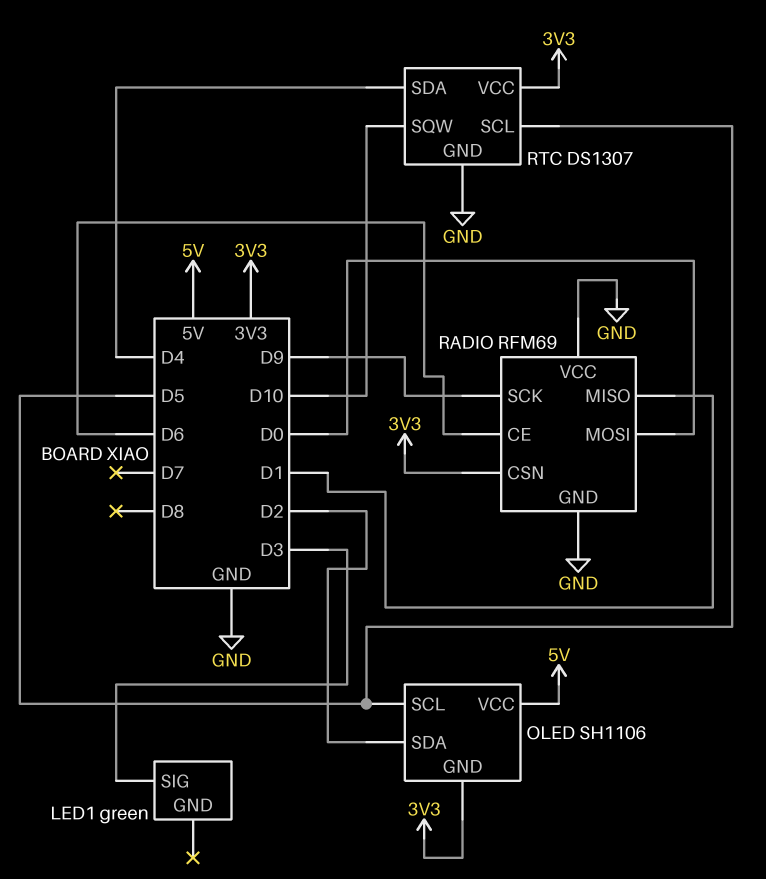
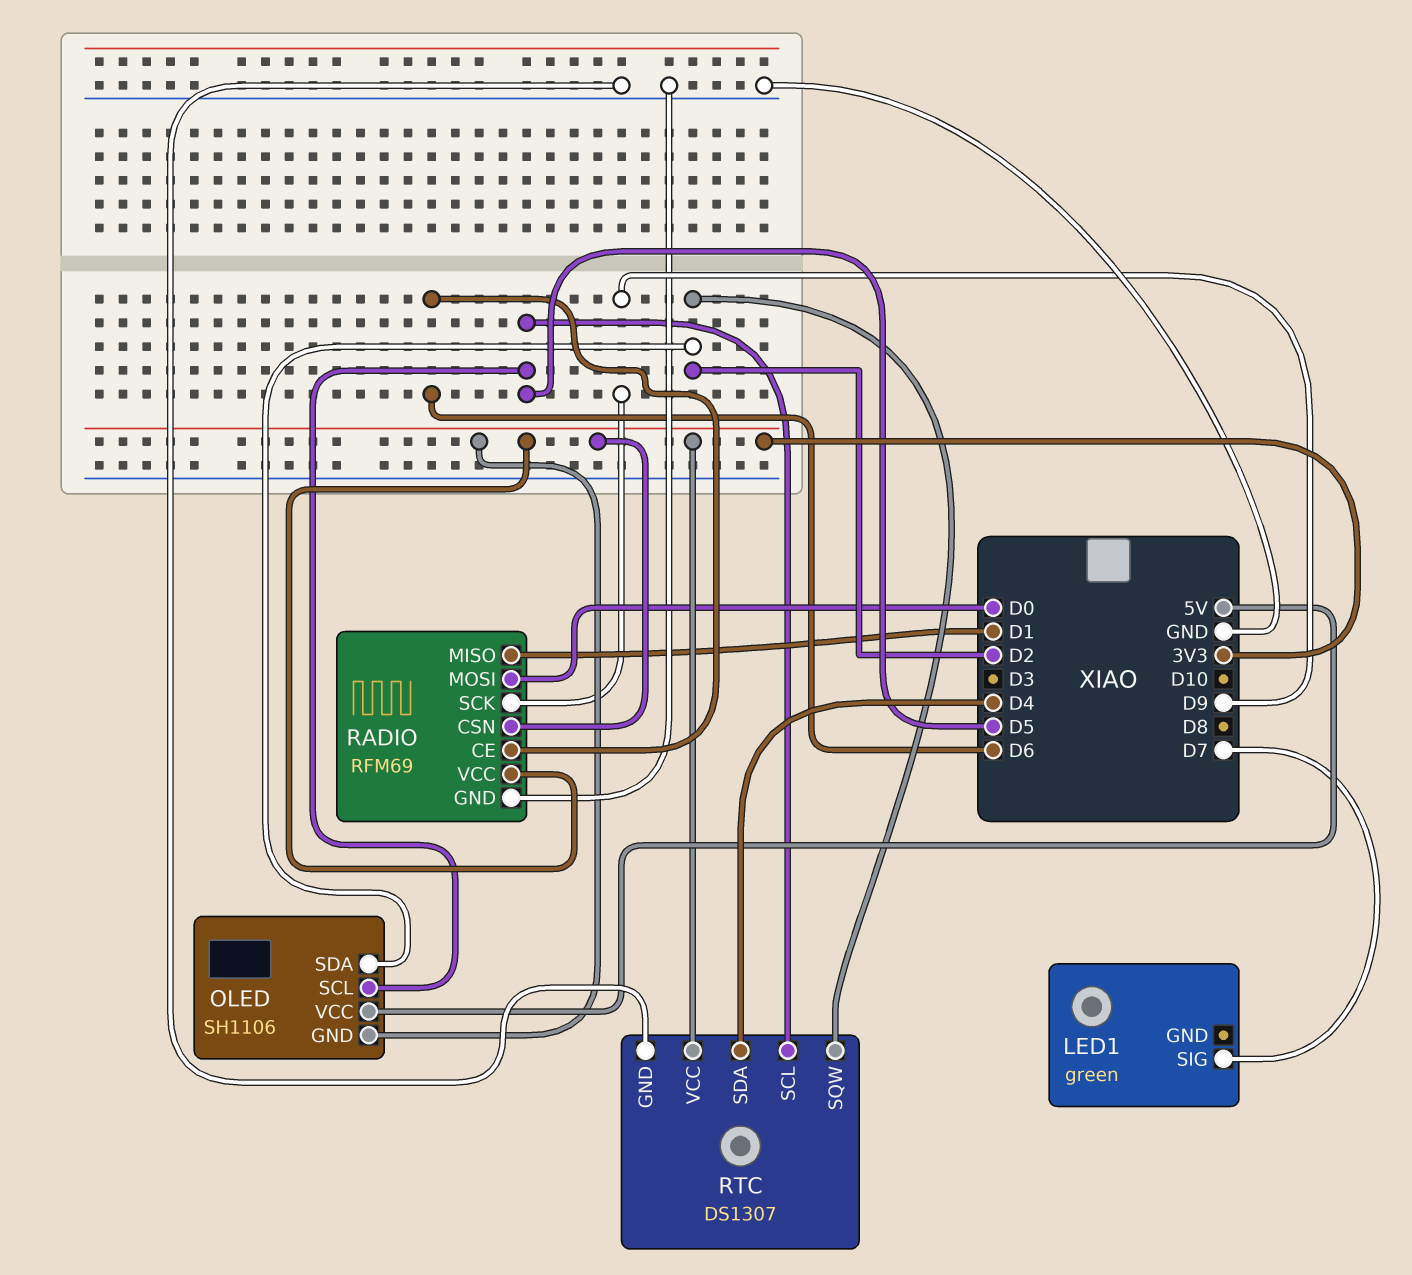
LED1 pin SIG: D3 -> D7
RADIO pin VCC: GND -> 3V3
RTC pin SQW: D10 -> D2

